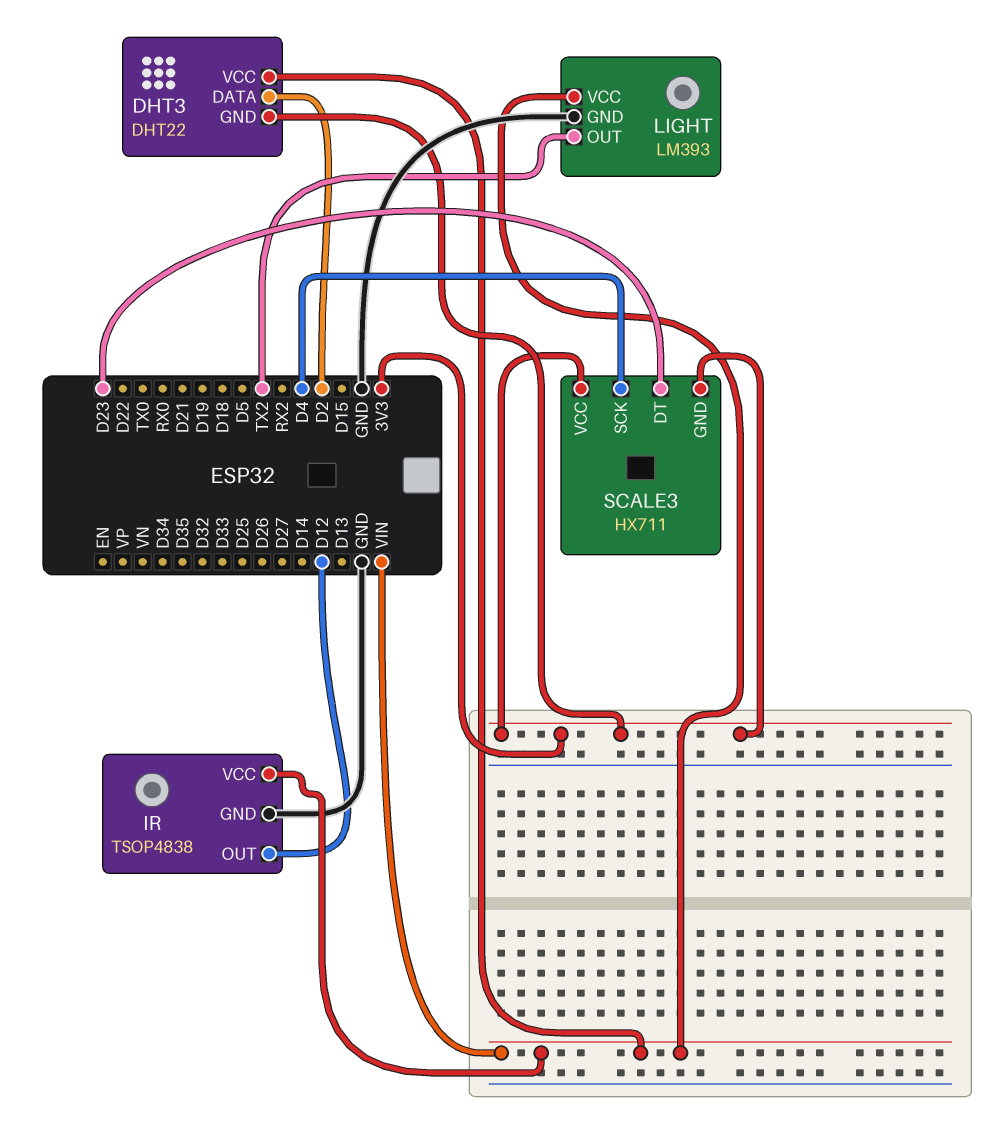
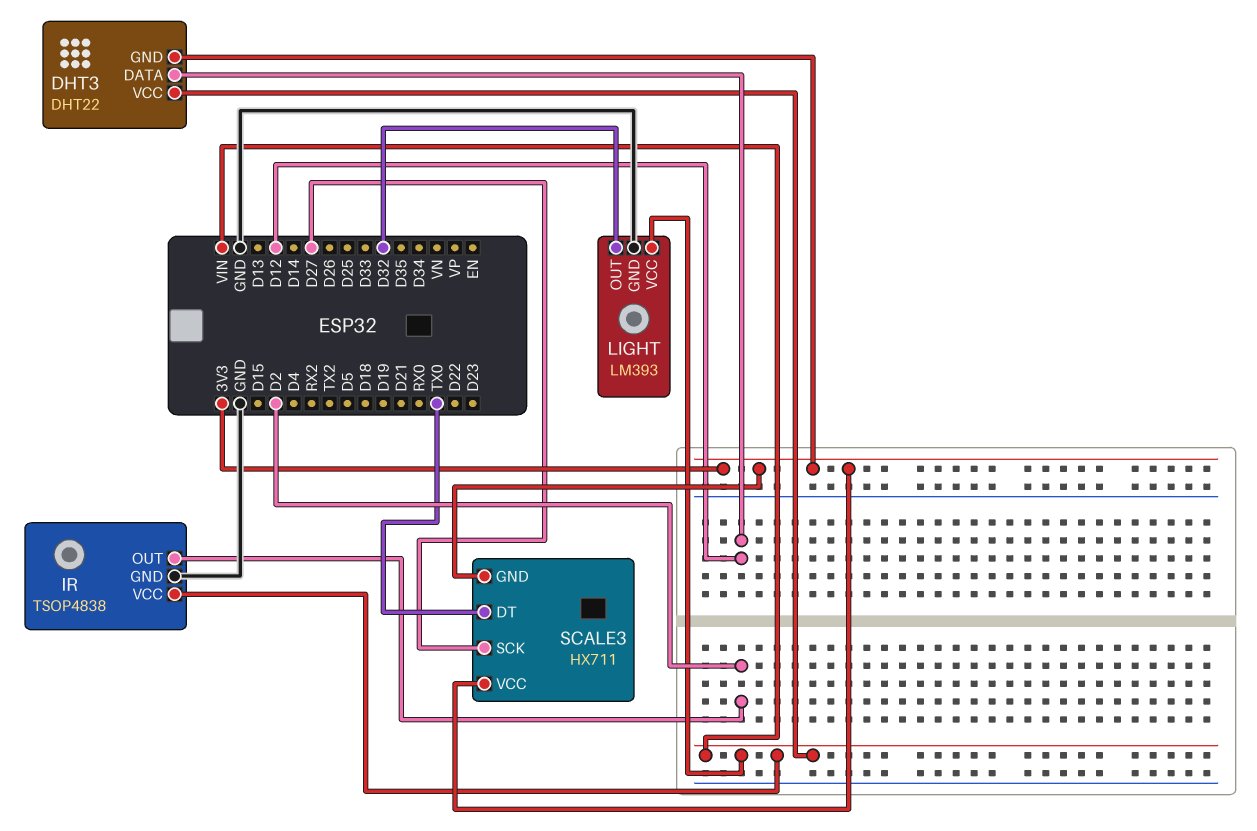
DHT3 pin DATA: D2 -> D12
IR pin OUT: D12 -> D2
LIGHT pin OUT: TX2 -> D32
SCALE3 pin DT: D23 -> TX0
SCALE3 pin SCK: D4 -> D27

